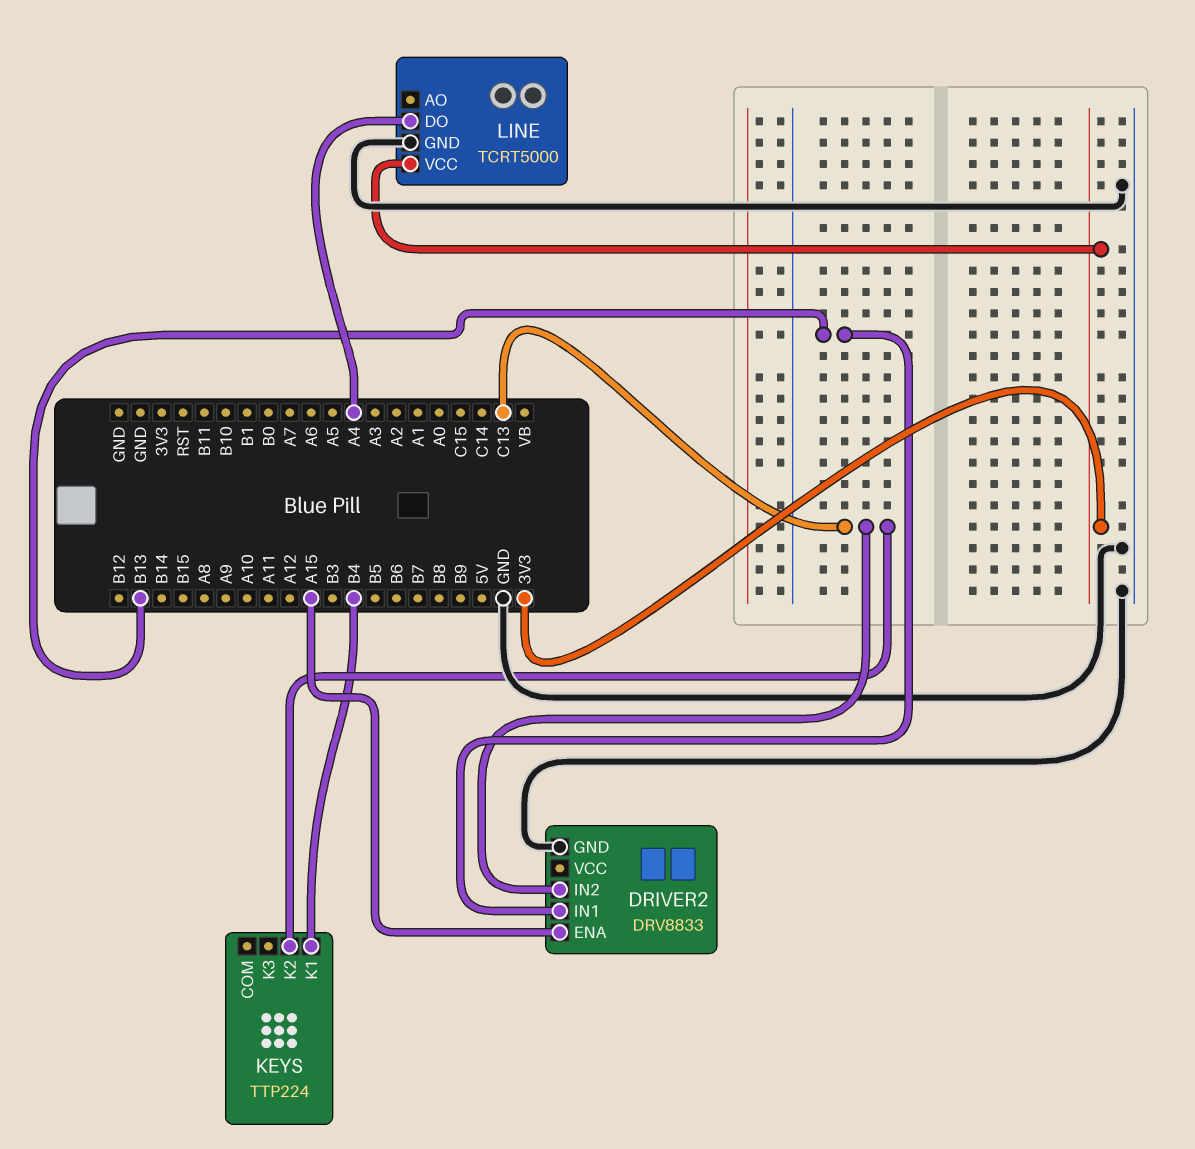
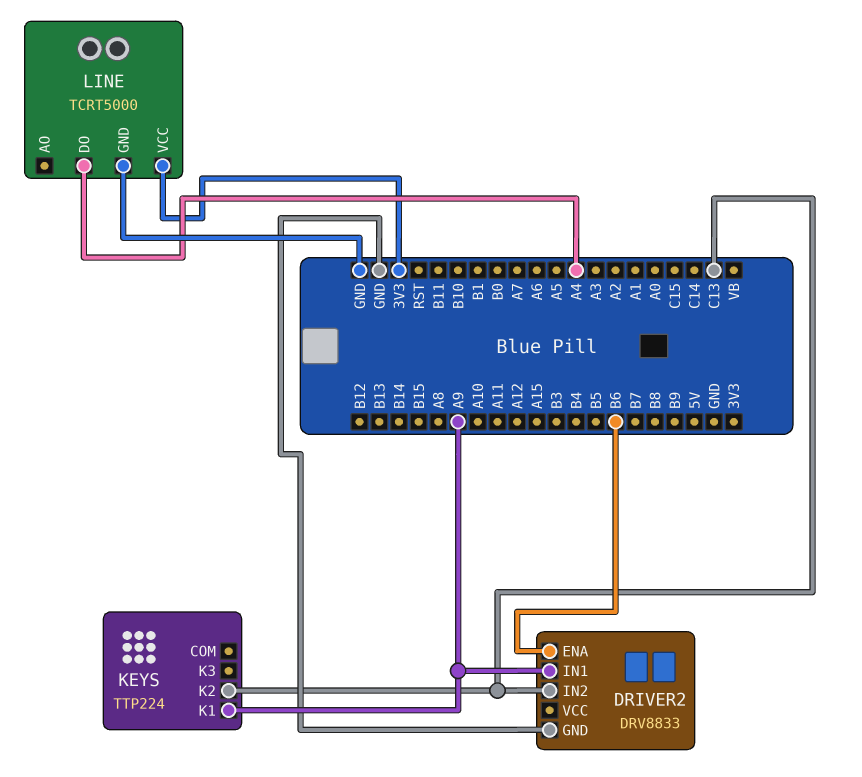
DRIVER2 pin ENA: A15 -> B6
DRIVER2 pin IN1: B13 -> A9
KEYS pin K1: B4 -> A9

